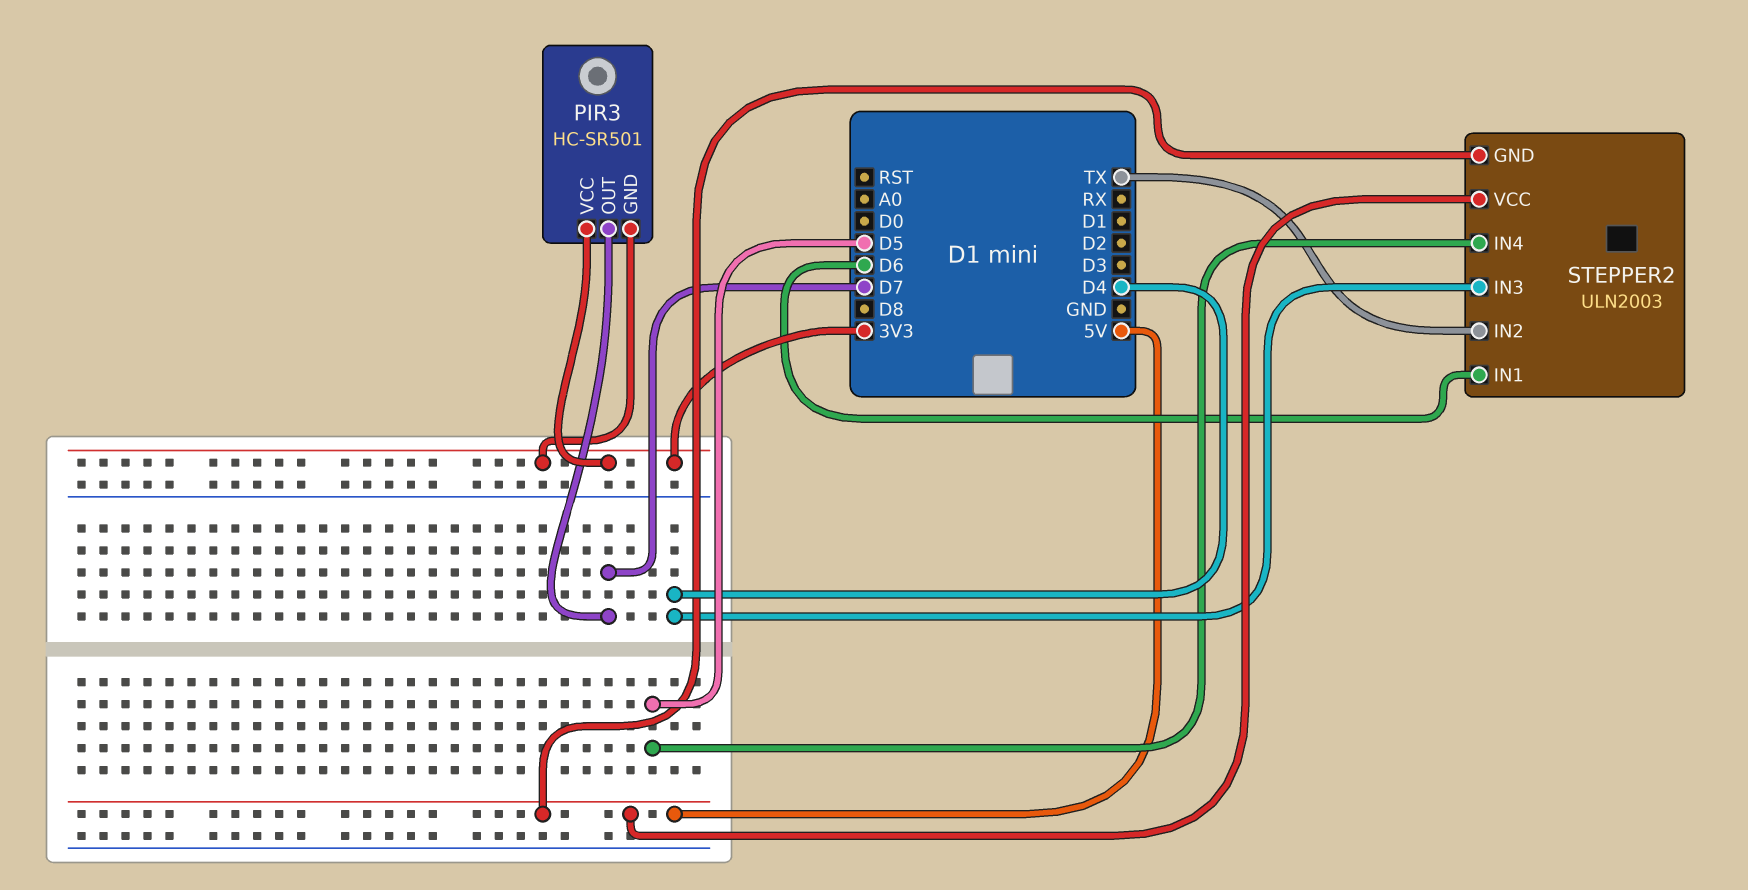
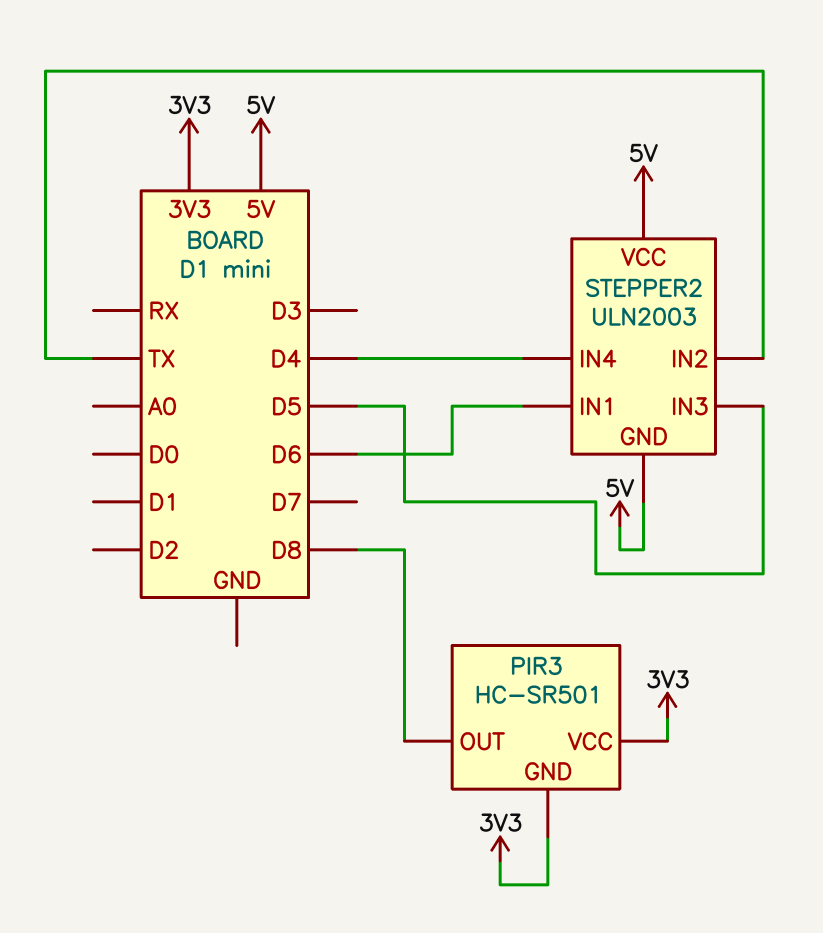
PIR3 pin OUT: D7 -> D8
STEPPER2 pin IN3: D4 -> D5
STEPPER2 pin IN4: D5 -> D4

